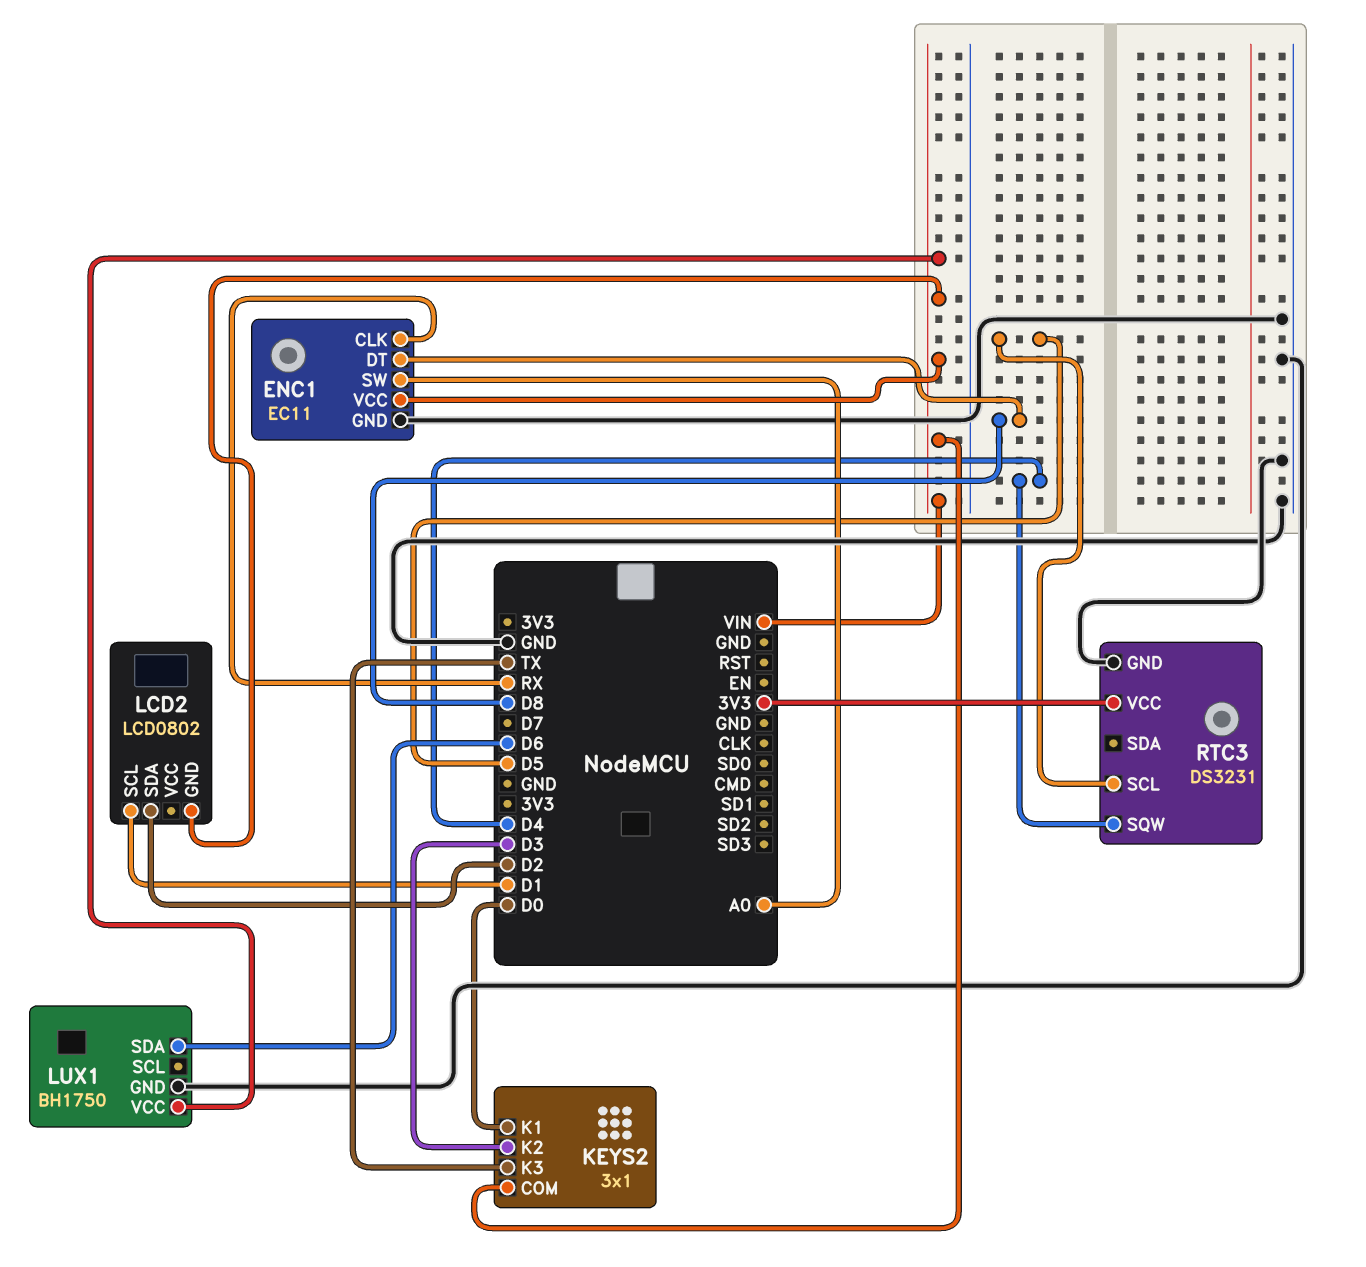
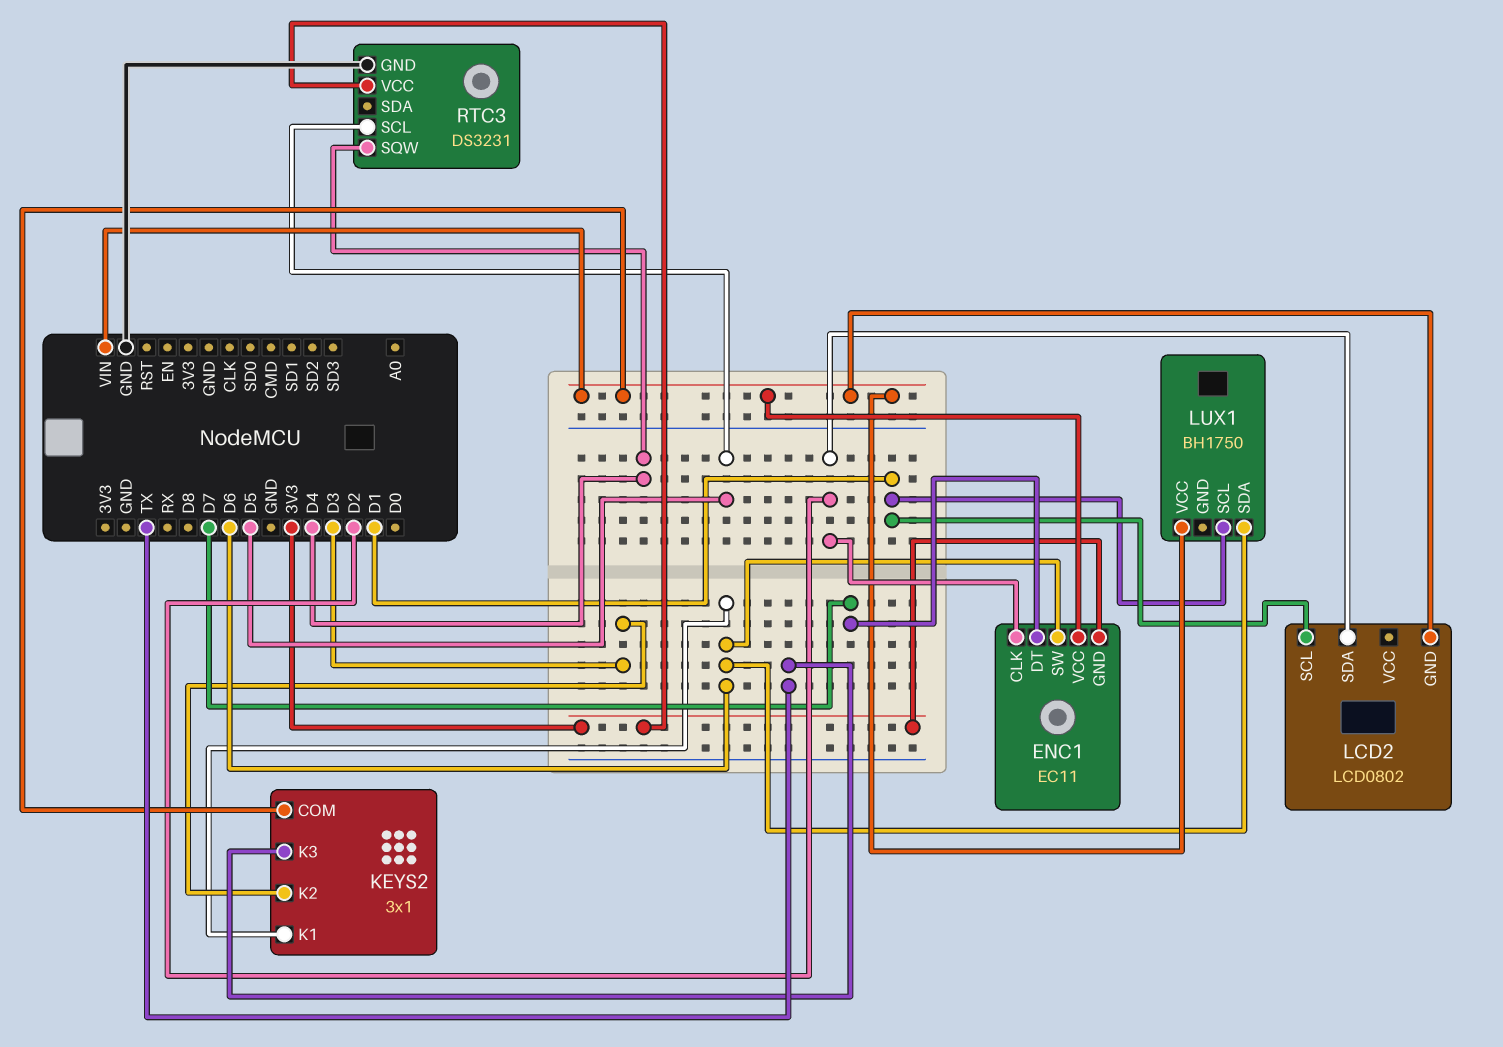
ENC1 pin CLK: RX -> D2
ENC1 pin DT: D8 -> D7
ENC1 pin GND: GND -> 3V3
ENC1 pin SW: A0 -> D6
KEYS2 pin K1: D0 -> D6
LUX1 pin GND: GND -> none
LUX1 pin SCL: none -> D1

